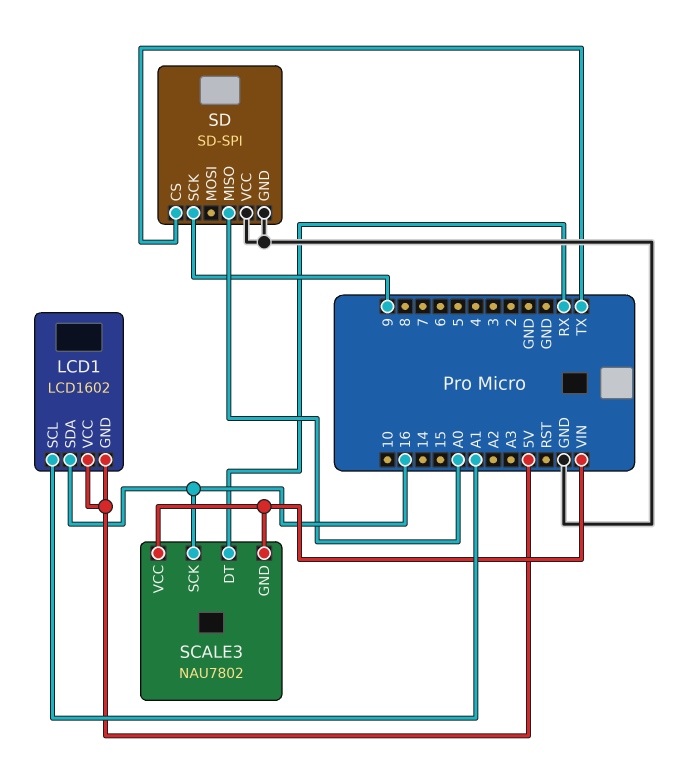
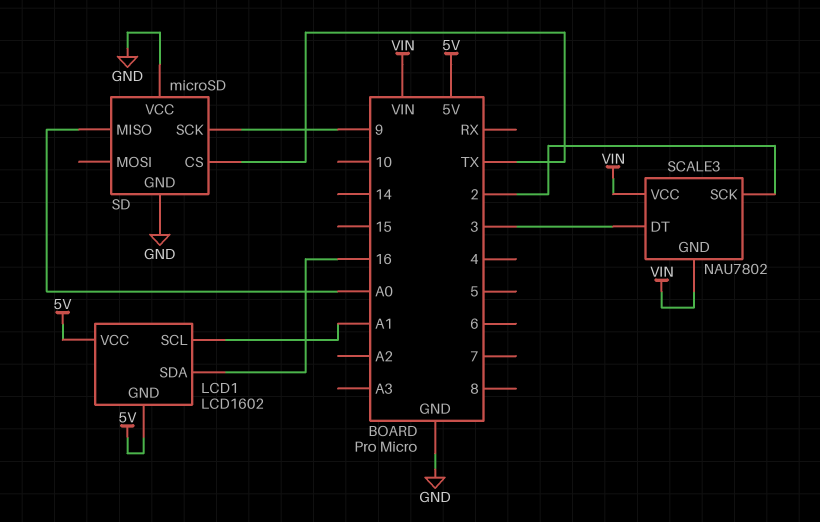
SCALE3 pin DT: RX -> 3
SCALE3 pin SCK: 16 -> 2
SD: SD-SPI -> microSD

